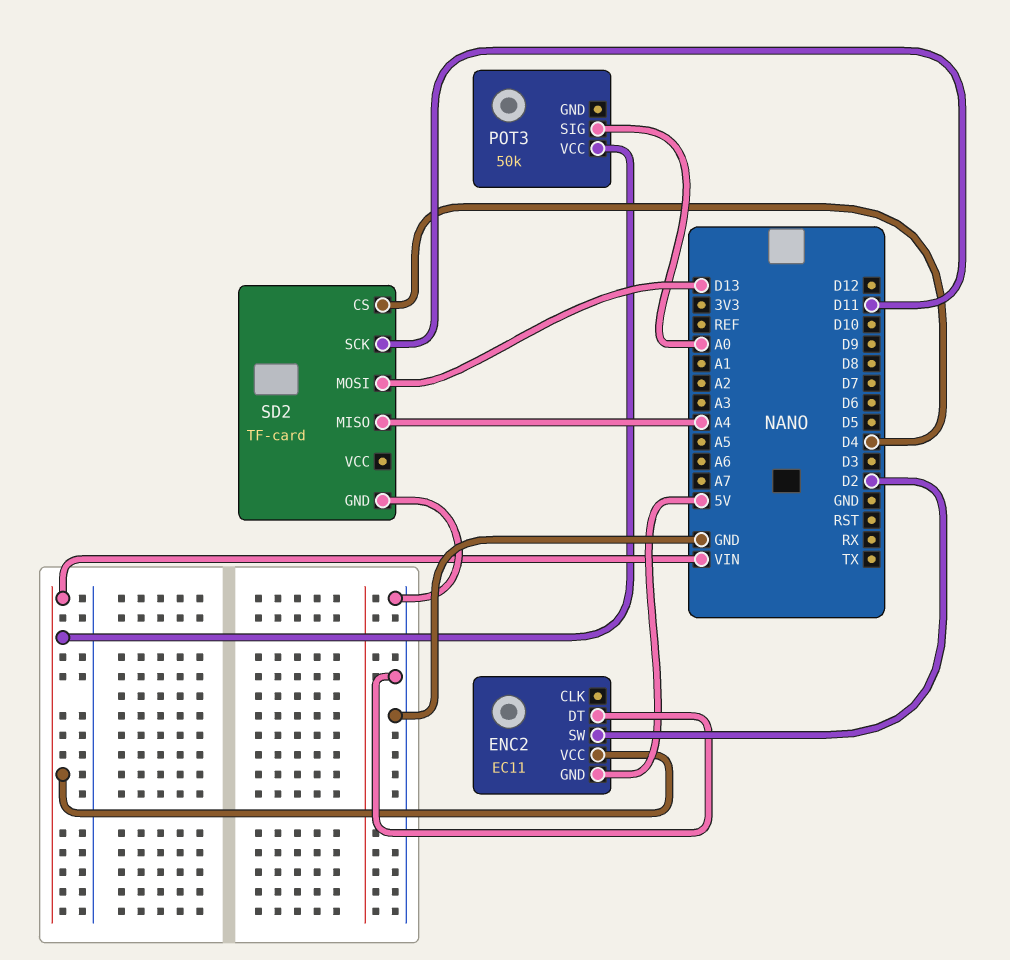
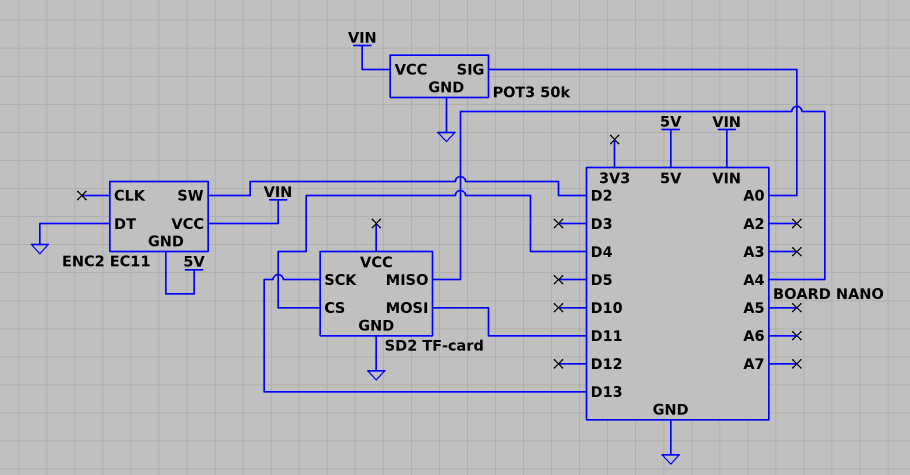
POT3 pin GND: none -> GND
SD2 pin MOSI: D13 -> D11
SD2 pin SCK: D11 -> D13

